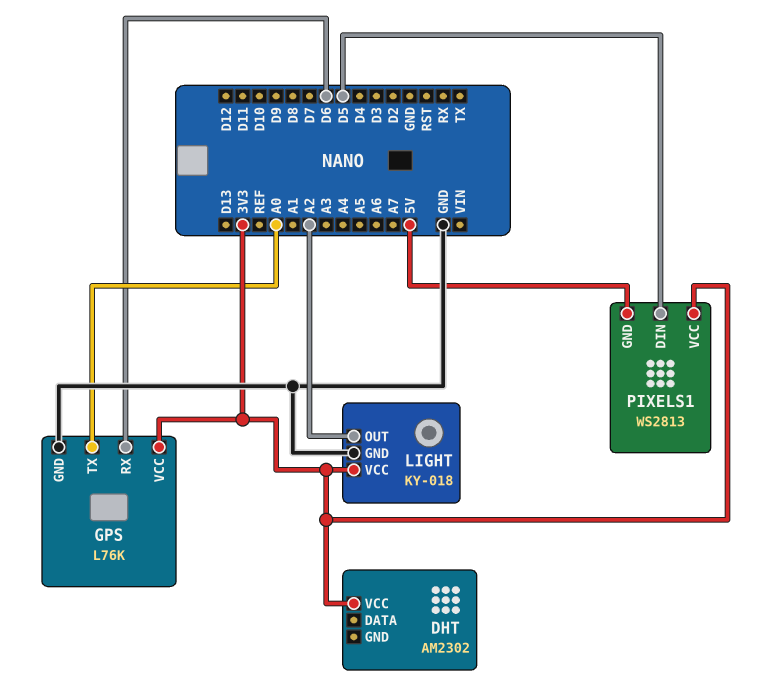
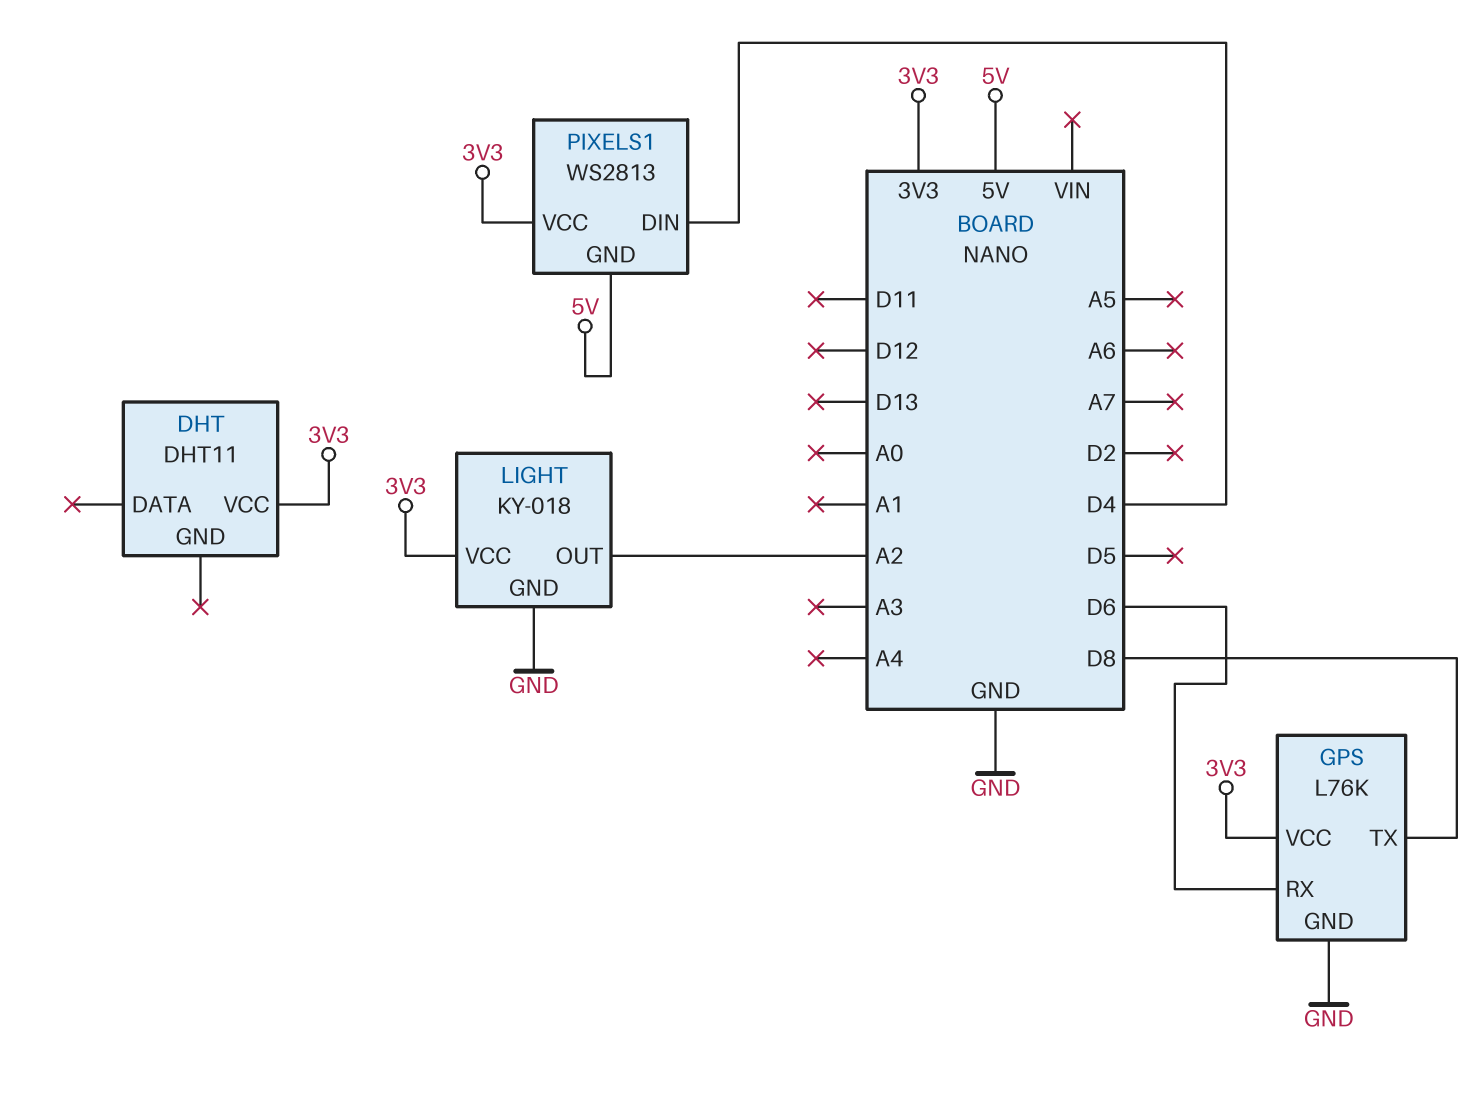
DHT: AM2302 -> DHT11
GPS pin TX: A0 -> D8
PIXELS1 pin DIN: D5 -> D4

